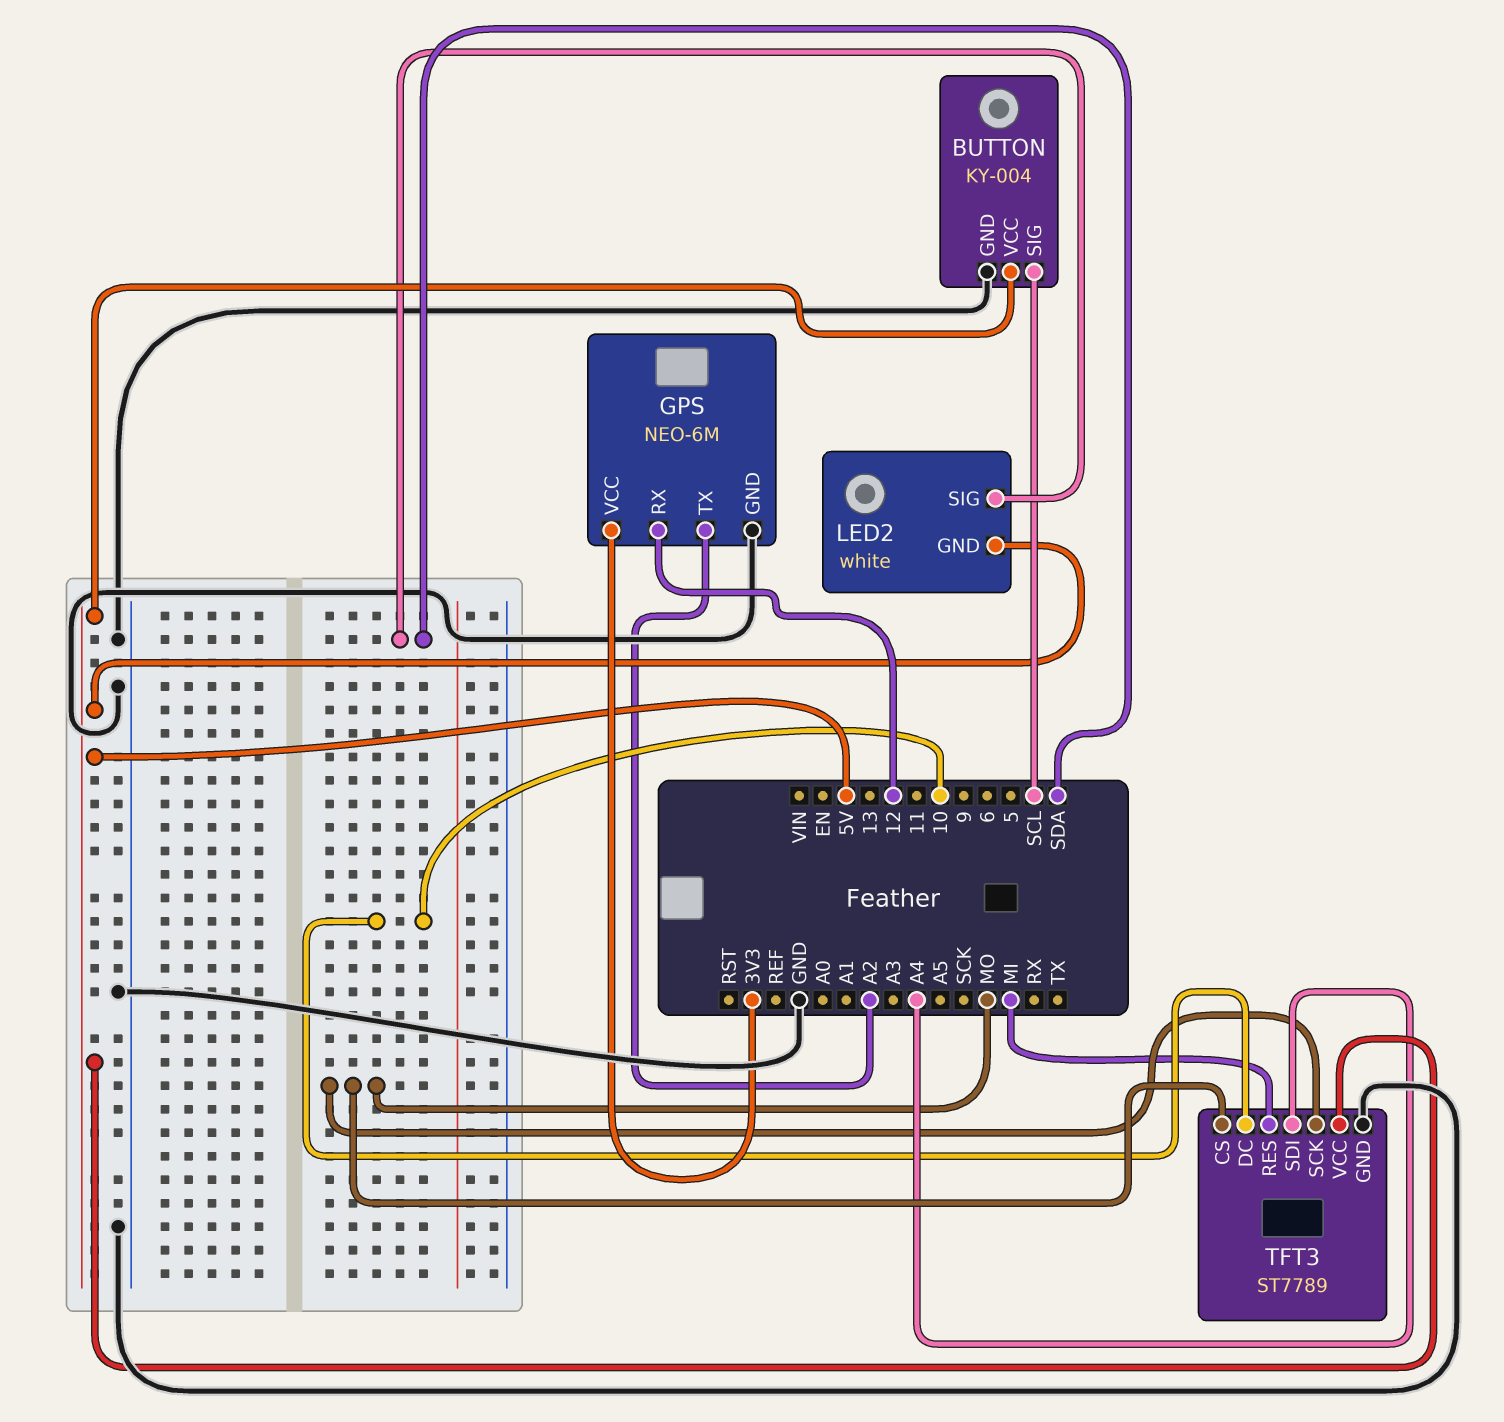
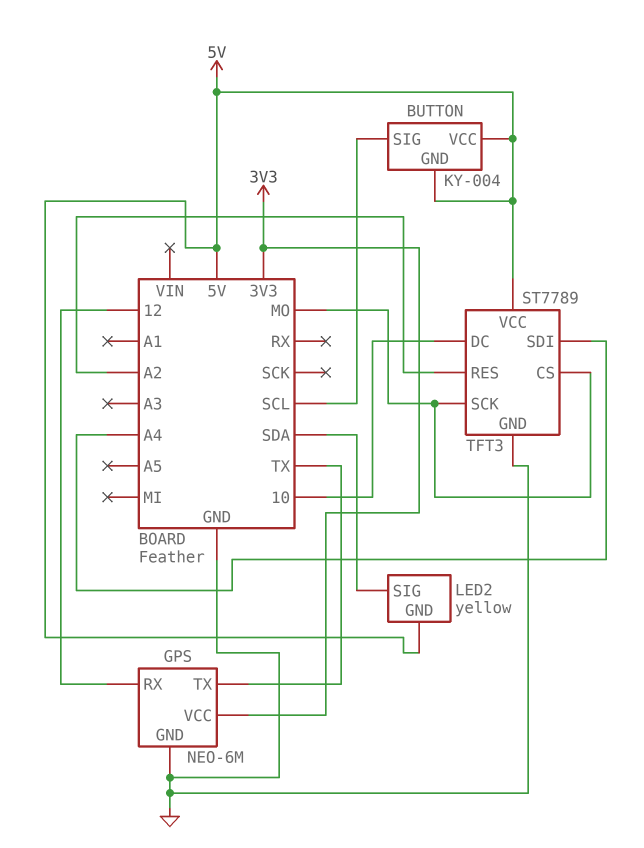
BUTTON pin GND: GND -> 5V
GPS pin TX: A2 -> TX
LED2: white -> yellow
TFT3 pin RES: MI -> A2

